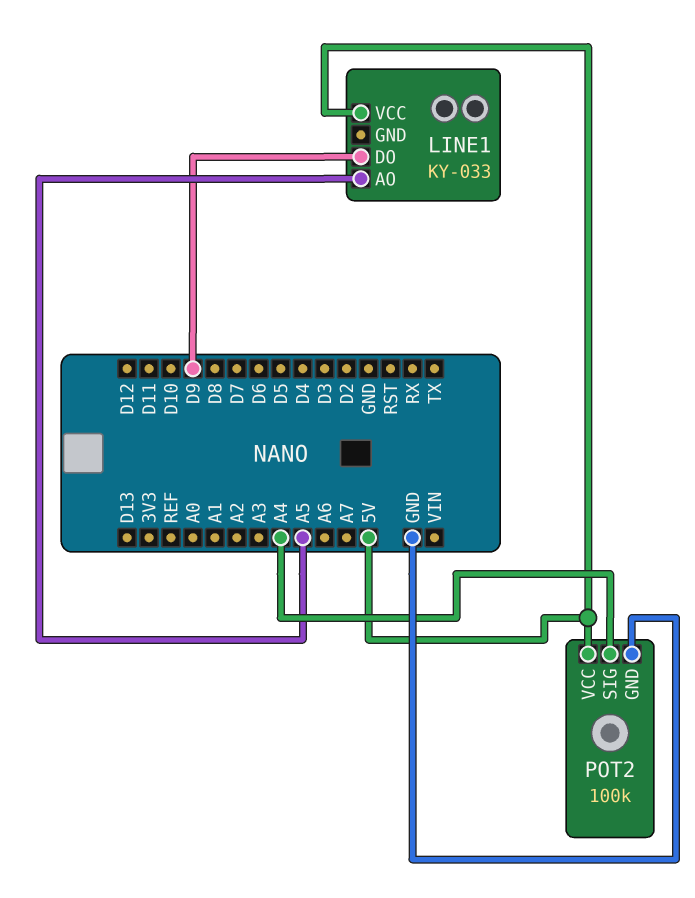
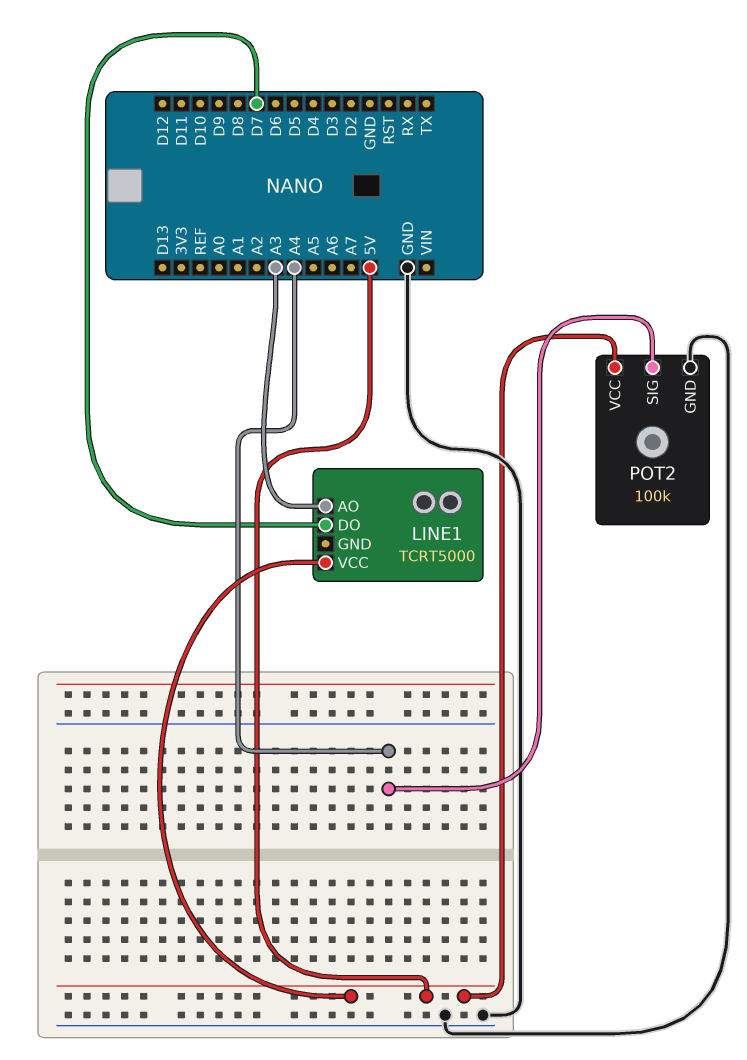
LINE1: KY-033 -> TCRT5000
LINE1 pin AO: A5 -> A3
LINE1 pin DO: D9 -> D7

